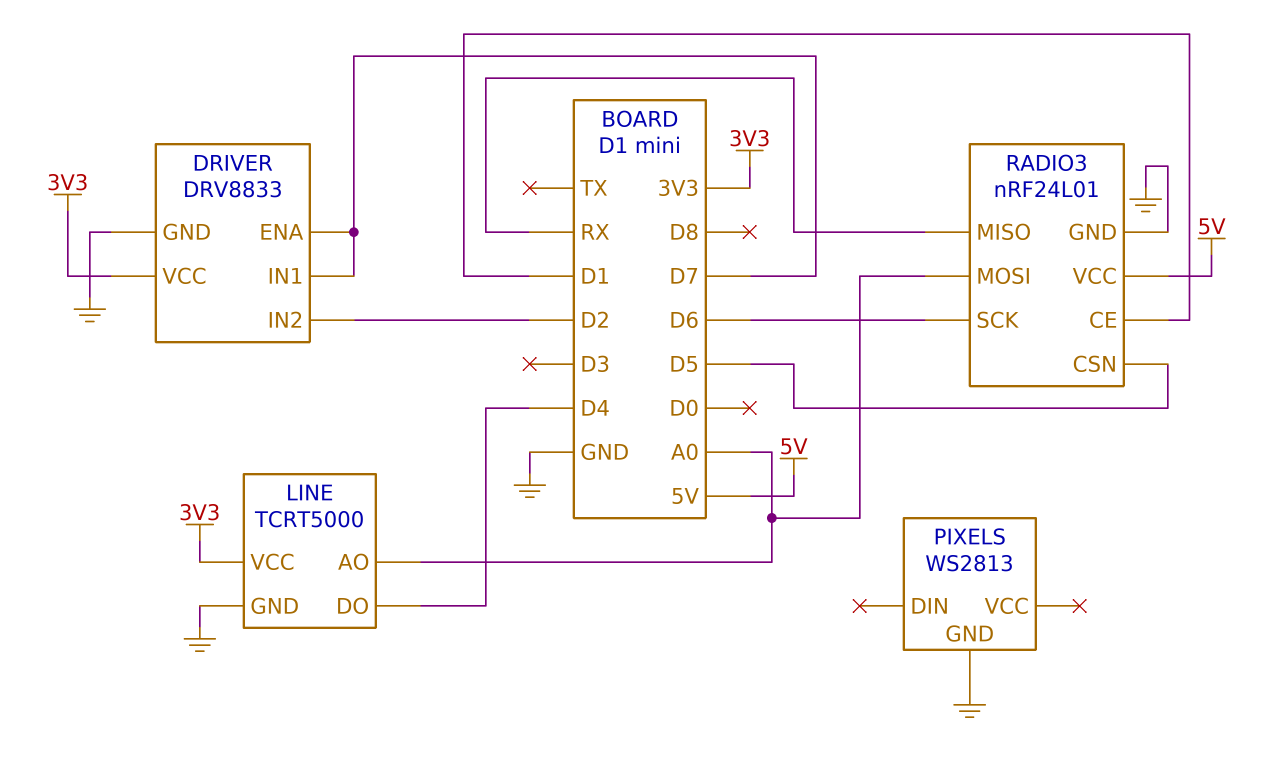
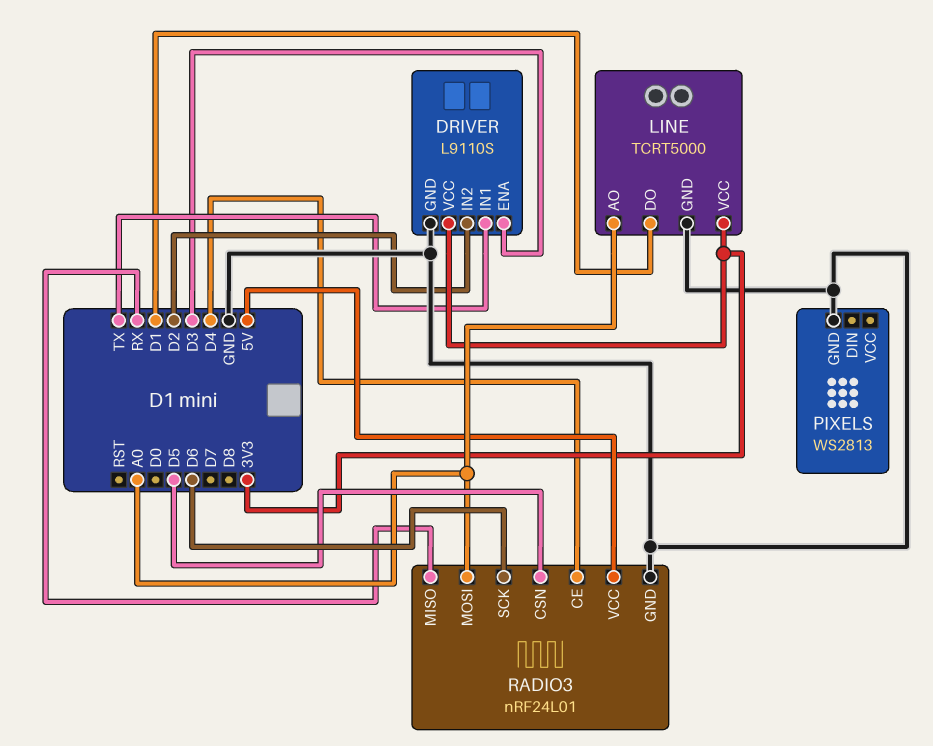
DRIVER: DRV8833 -> L9110S
DRIVER pin ENA: D7 -> D3
DRIVER pin IN1: D7 -> TX
LINE pin DO: D4 -> D1
RADIO3 pin CE: D1 -> D4

